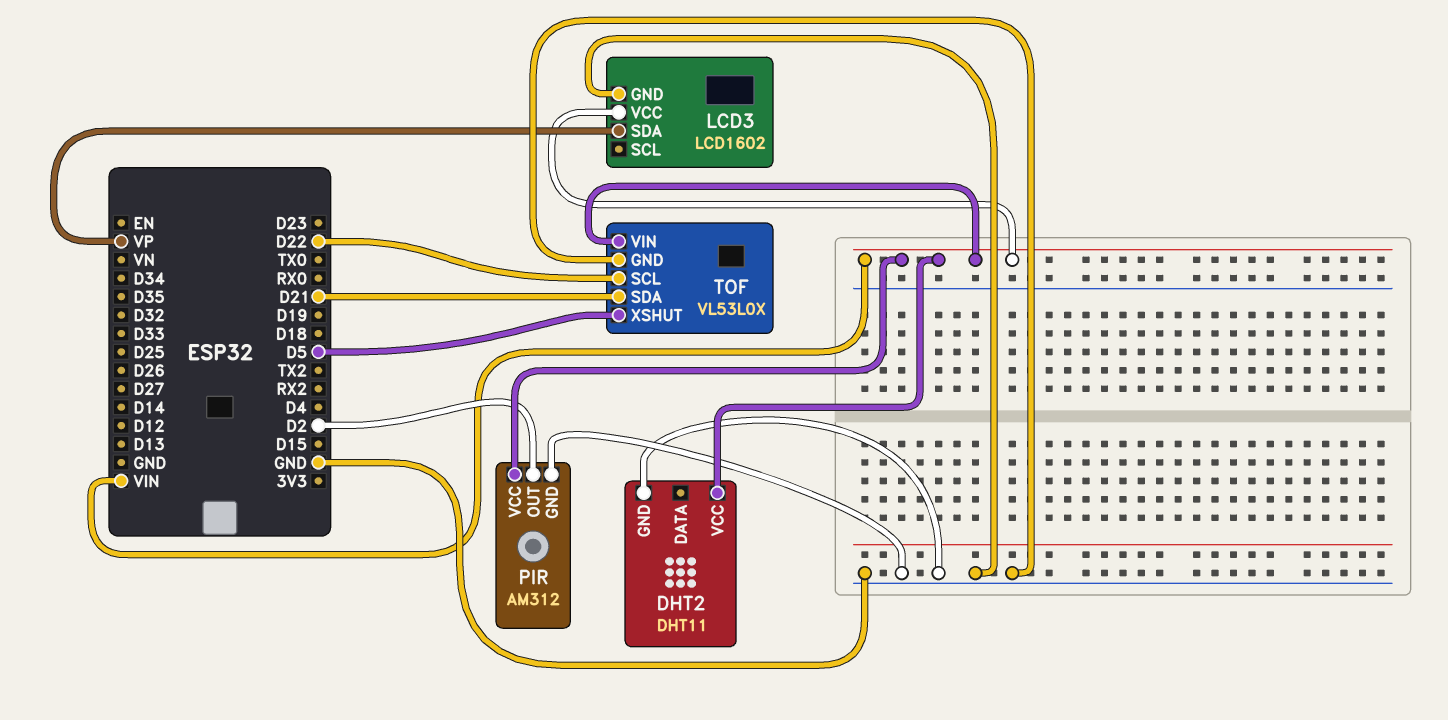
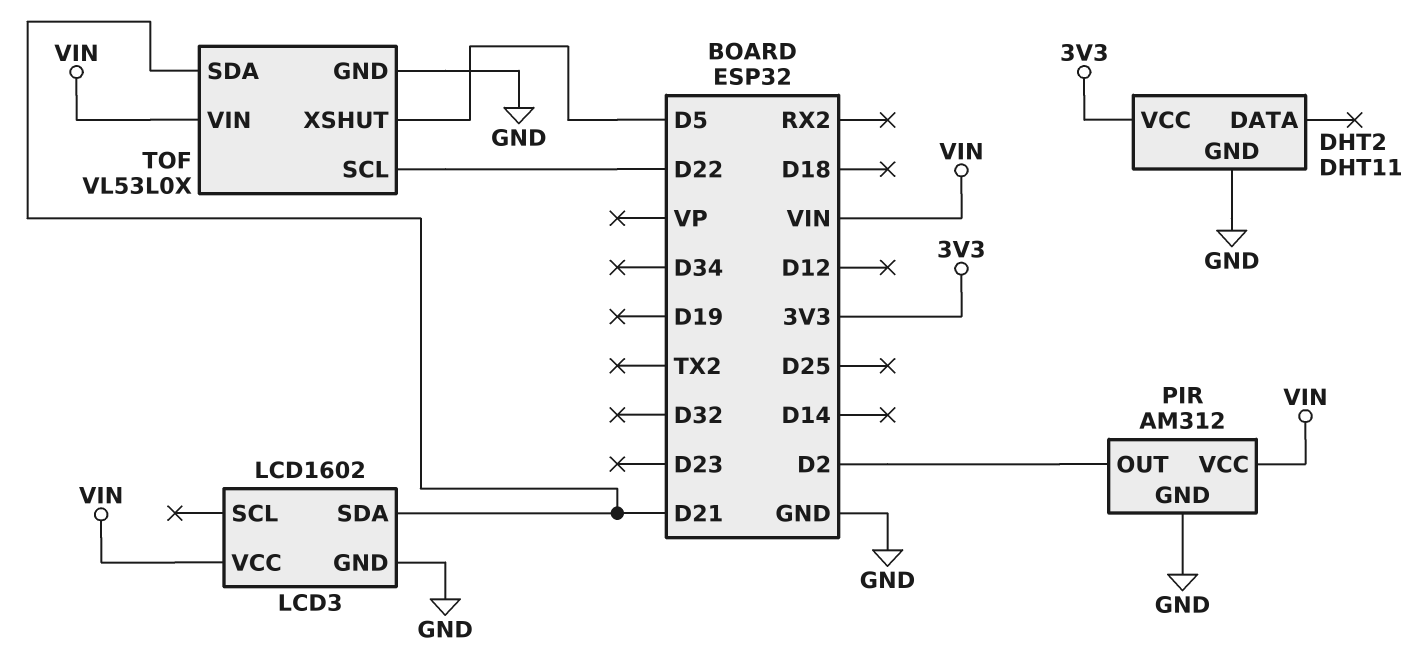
DHT2 pin VCC: VIN -> 3V3
LCD3 pin SDA: VP -> D21

